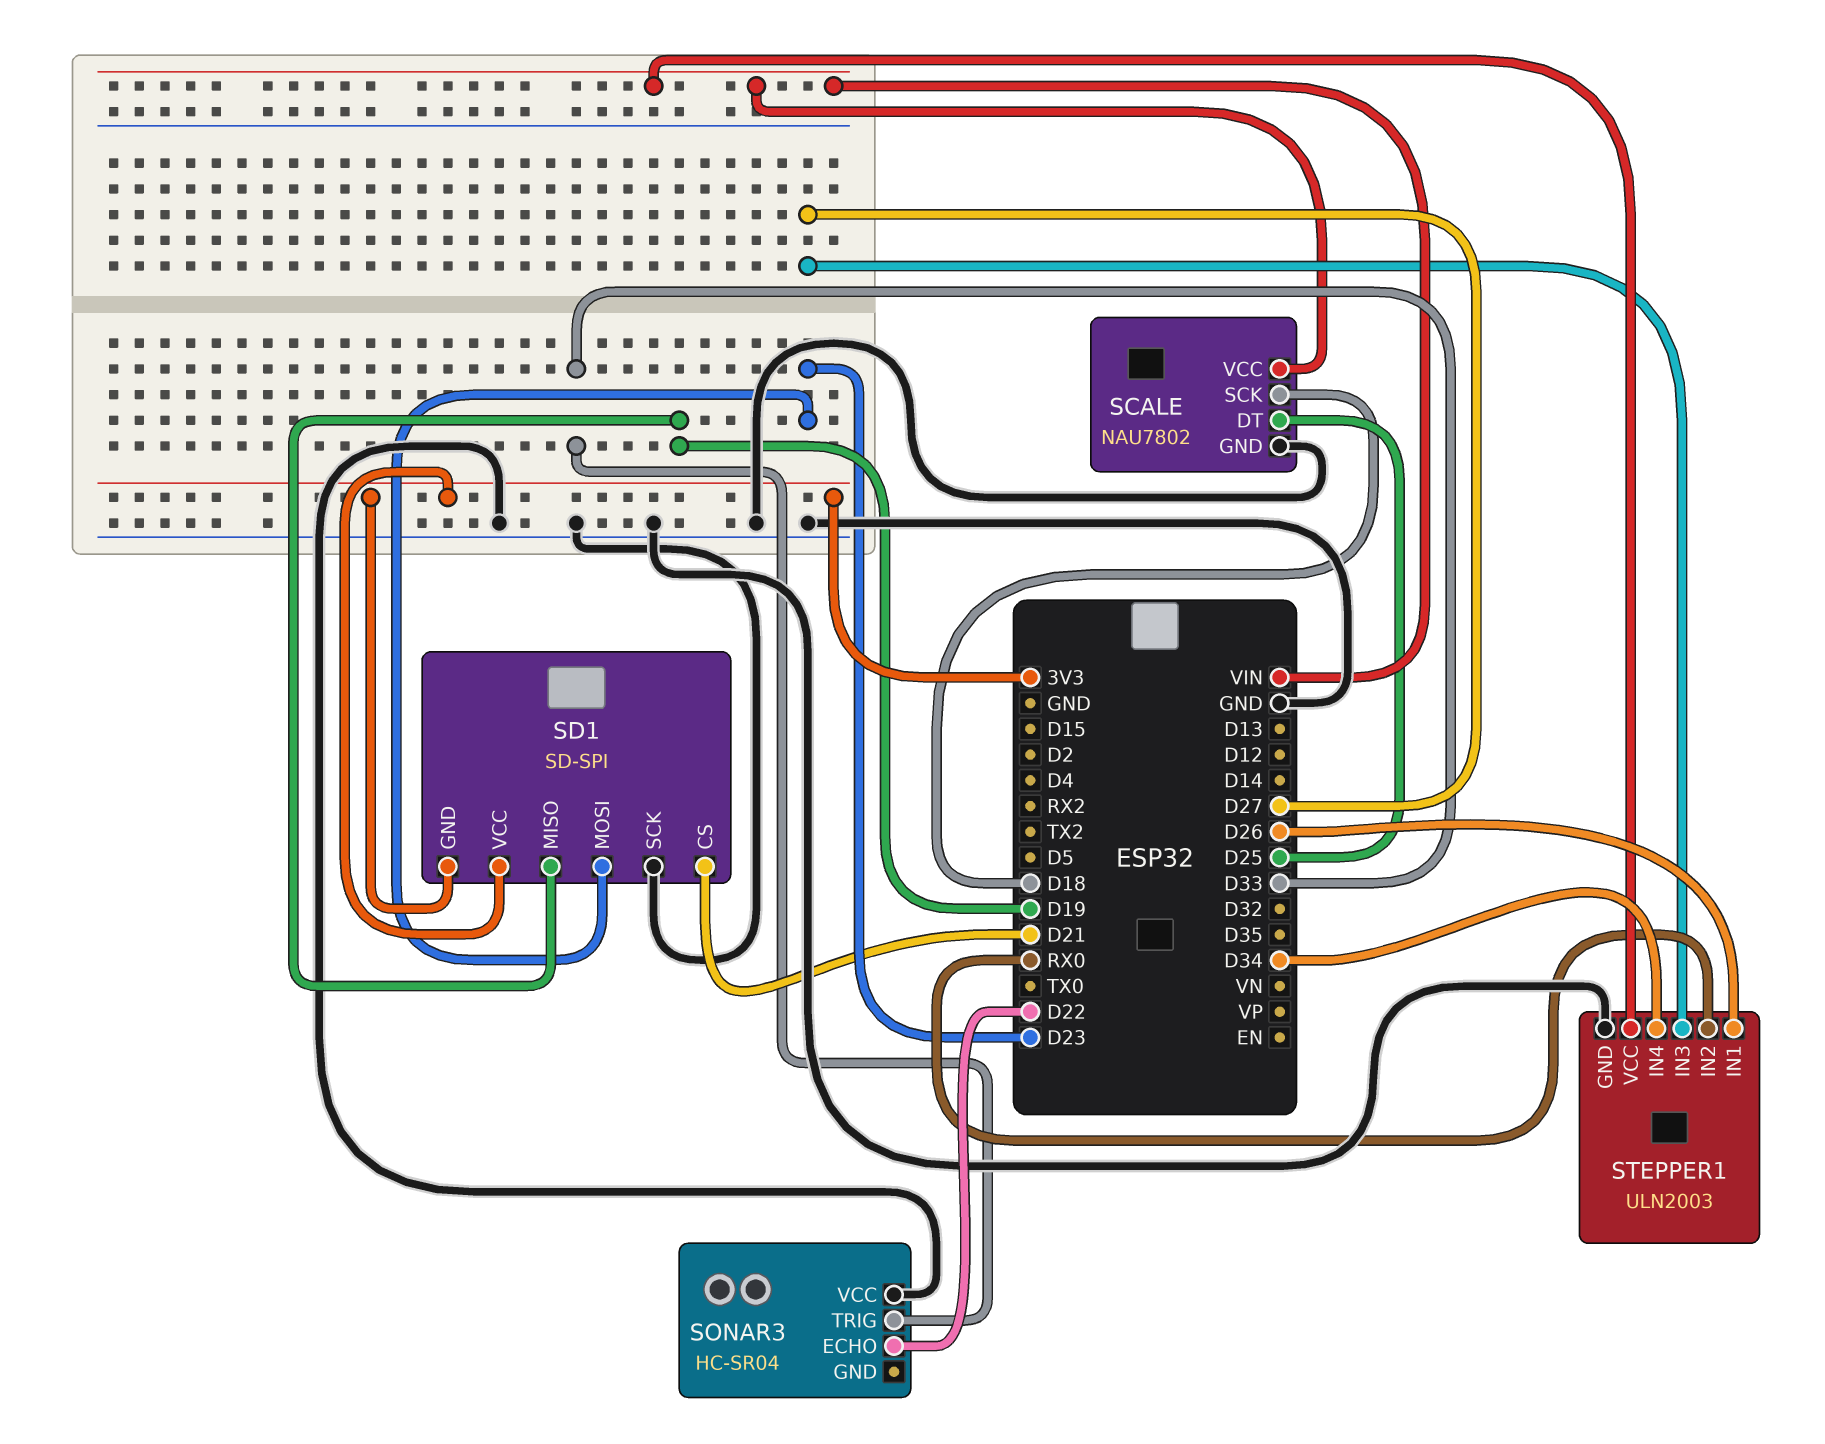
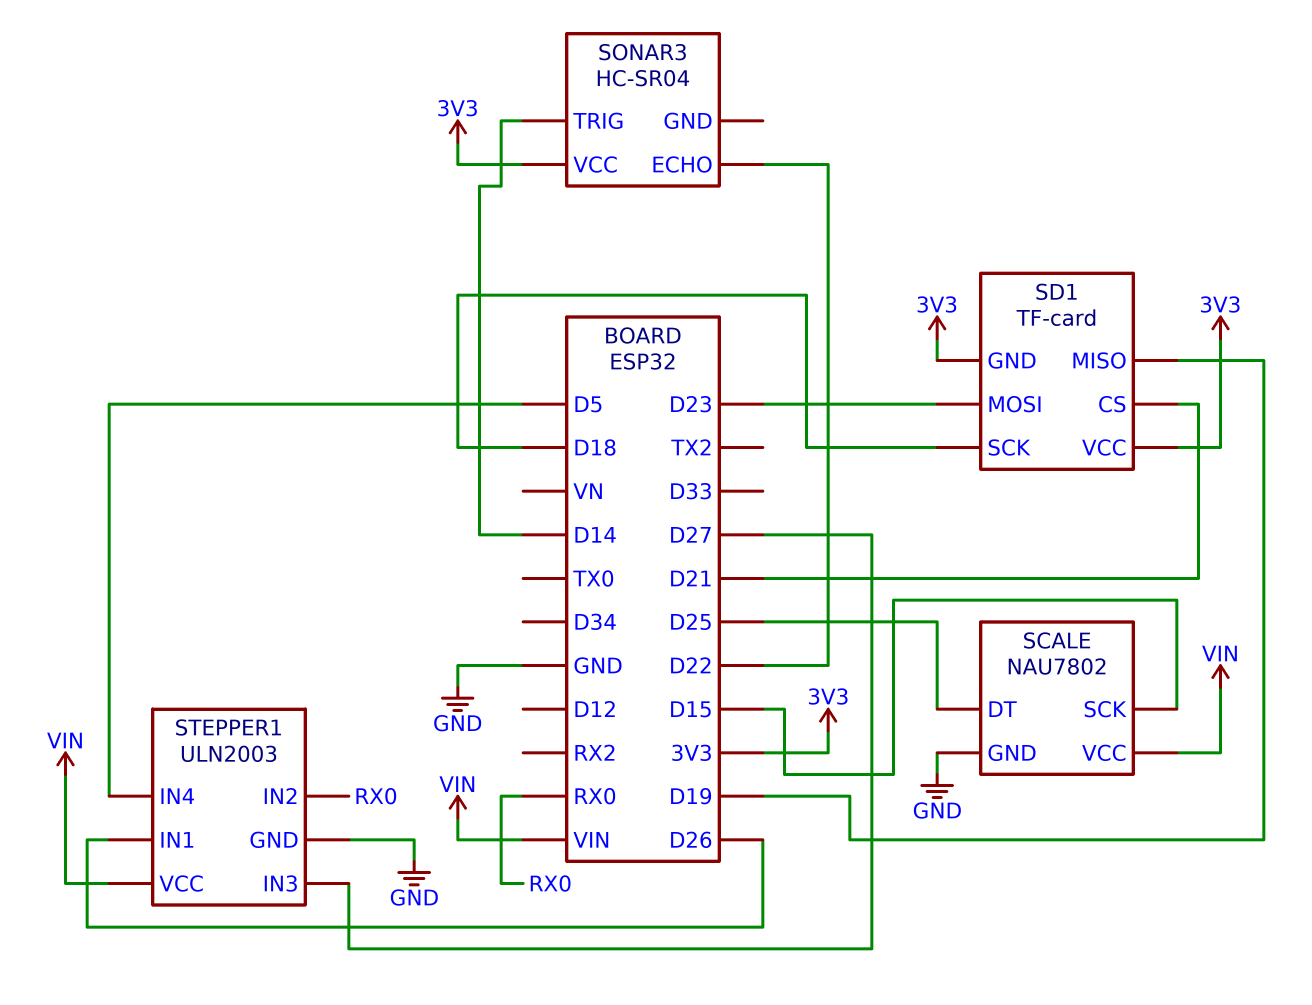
SCALE pin SCK: D18 -> D15
SD1: SD-SPI -> TF-card
SD1 pin SCK: GND -> D18
SONAR3 pin TRIG: D33 -> D14
SONAR3 pin VCC: GND -> 3V3
STEPPER1 pin IN4: D34 -> D5

